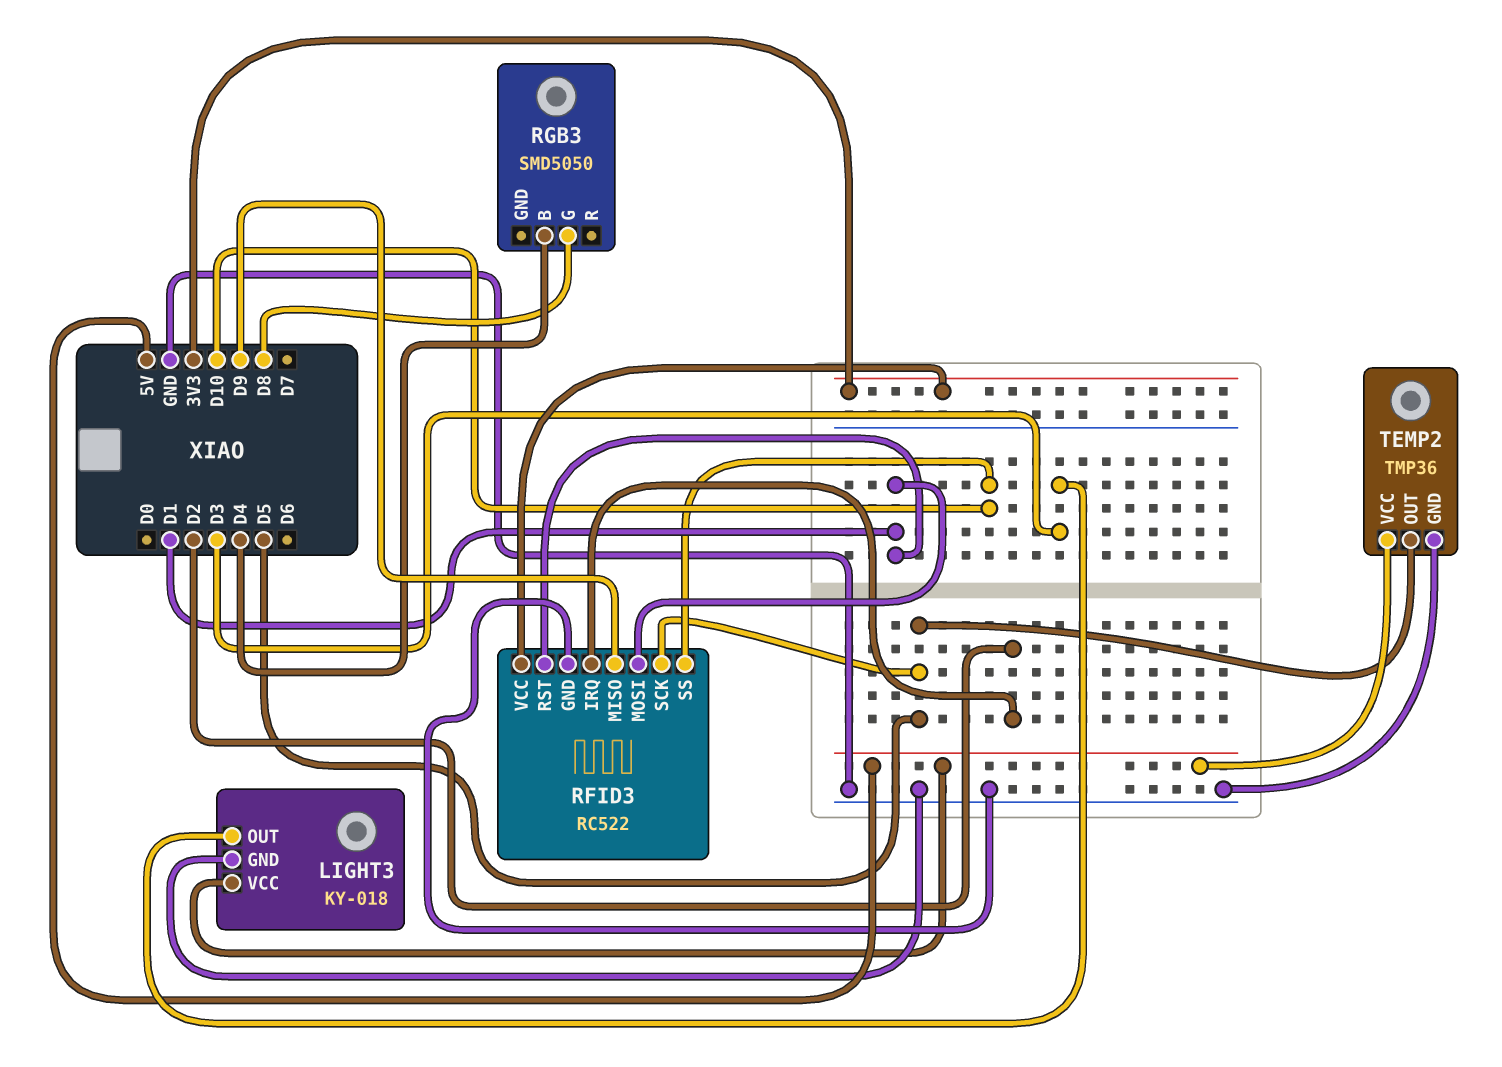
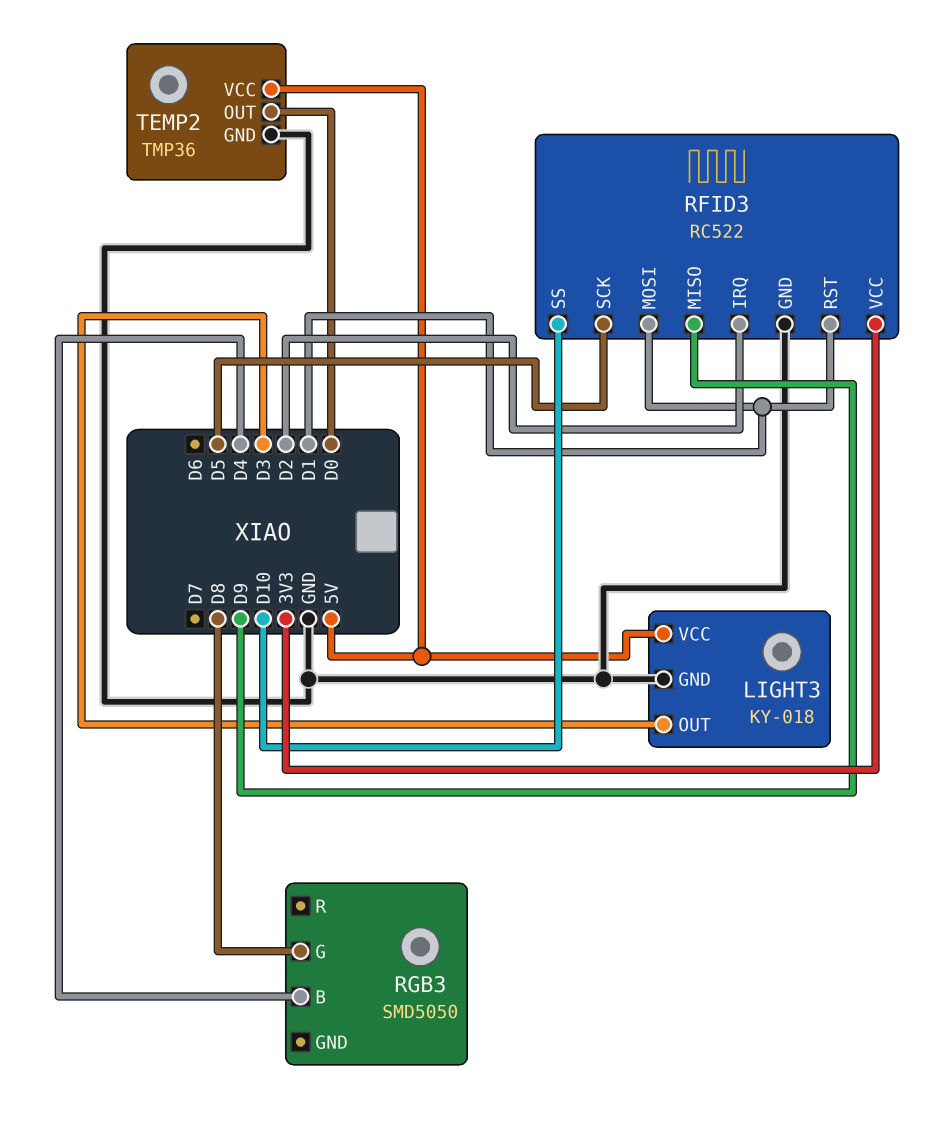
TEMP2 pin OUT: D5 -> D0

